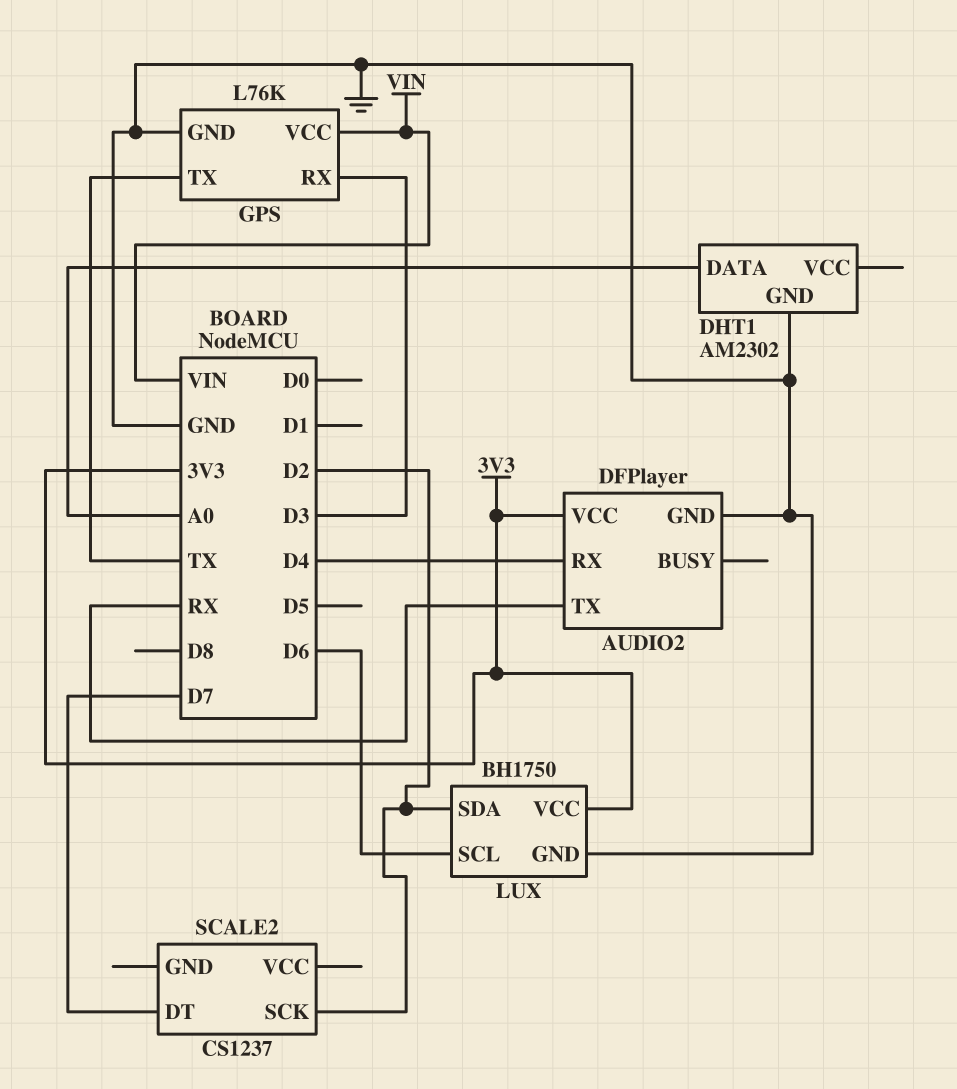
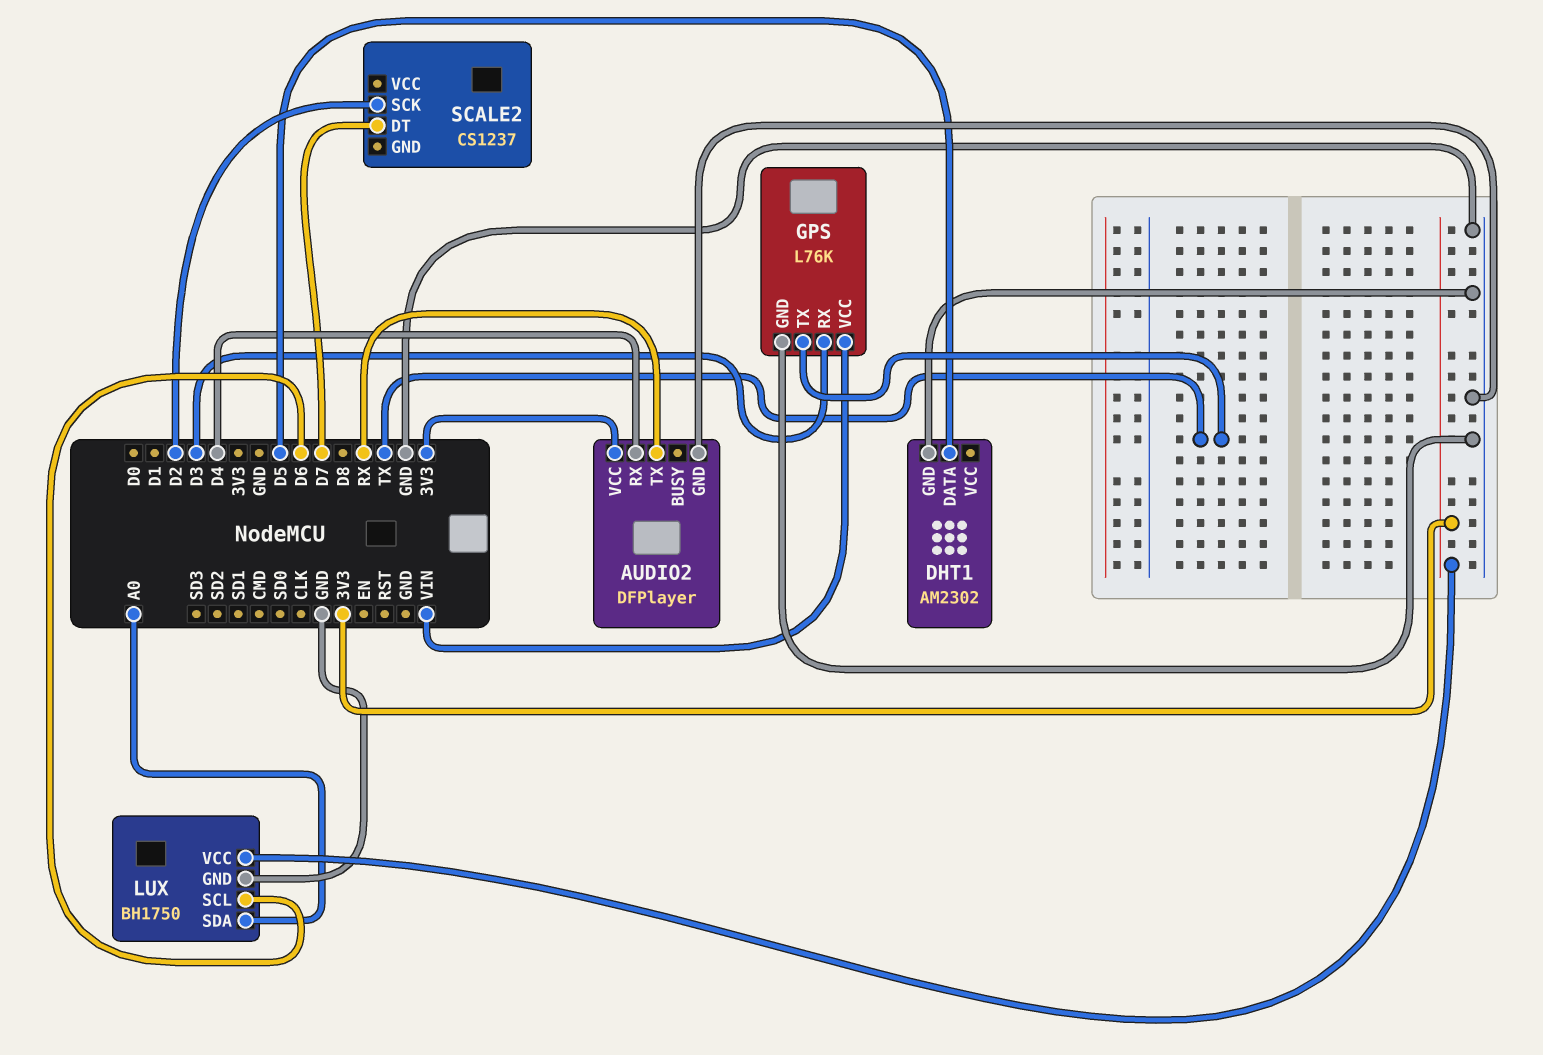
DHT1 pin DATA: A0 -> D5
LUX pin SDA: D2 -> A0

